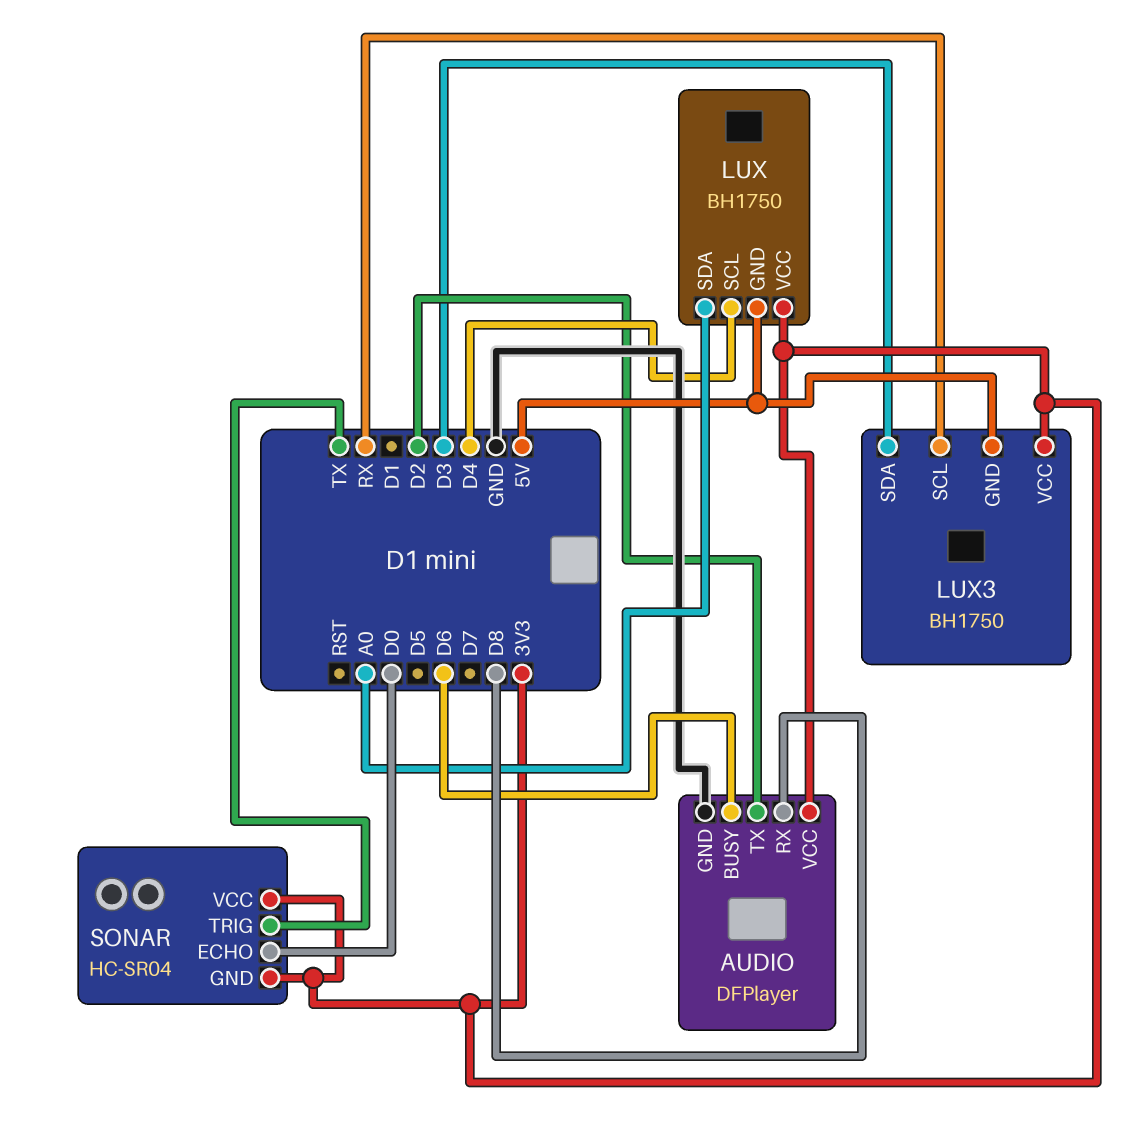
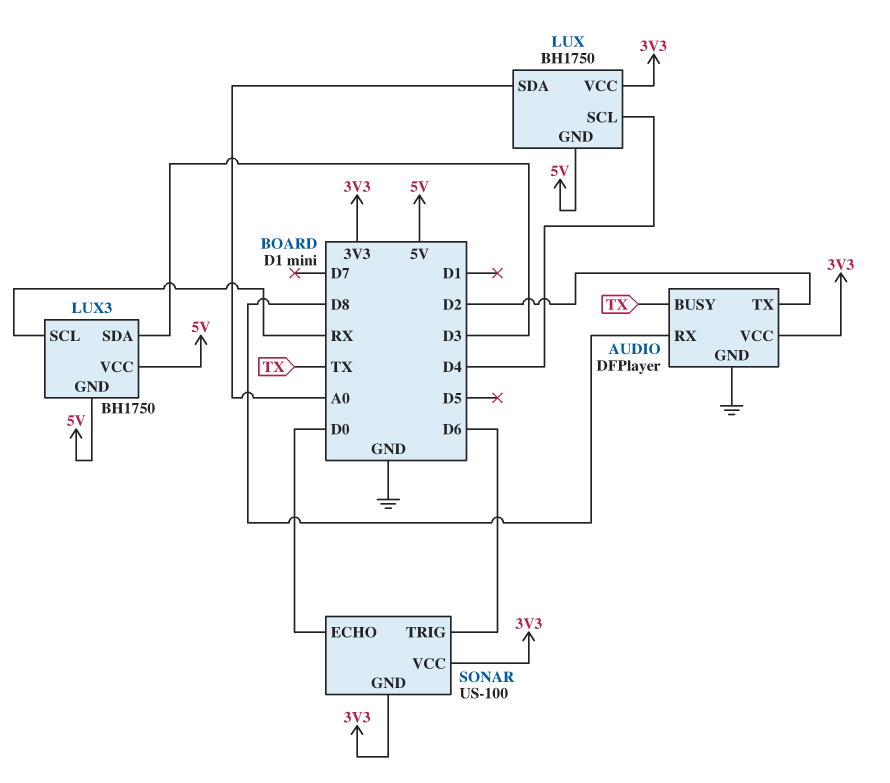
AUDIO pin BUSY: D6 -> TX
LUX3 pin VCC: 3V3 -> 5V
SONAR: HC-SR04 -> US-100
SONAR pin TRIG: TX -> D6

